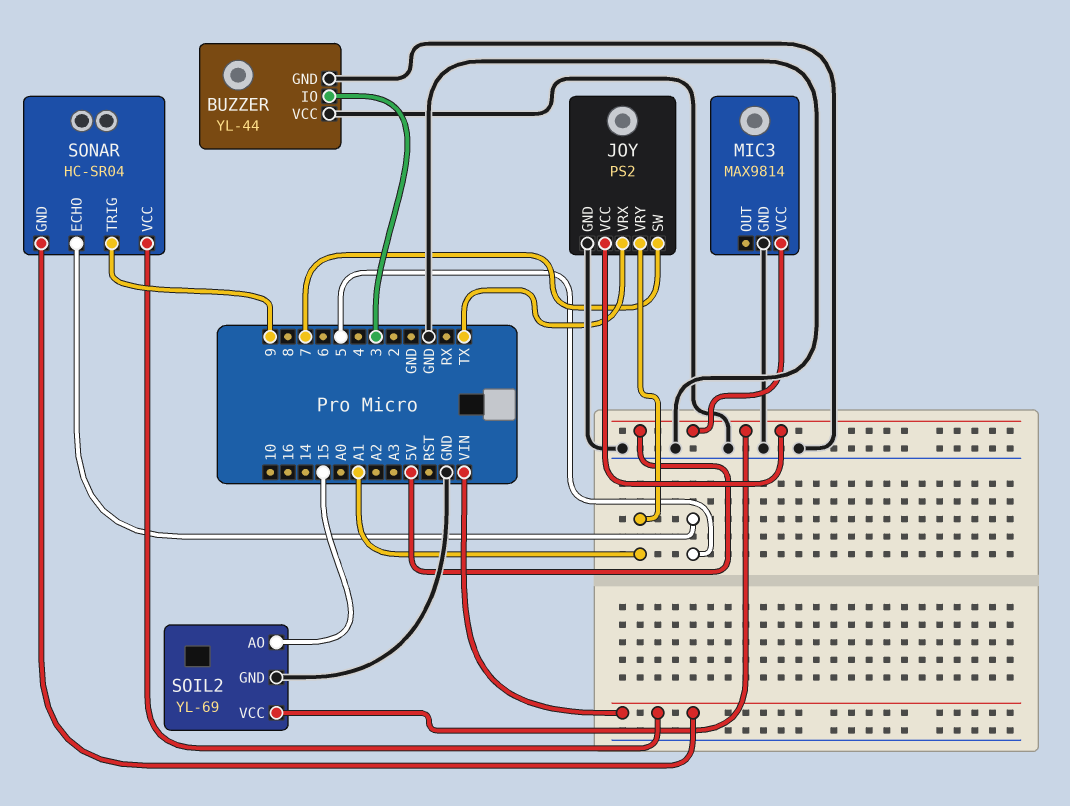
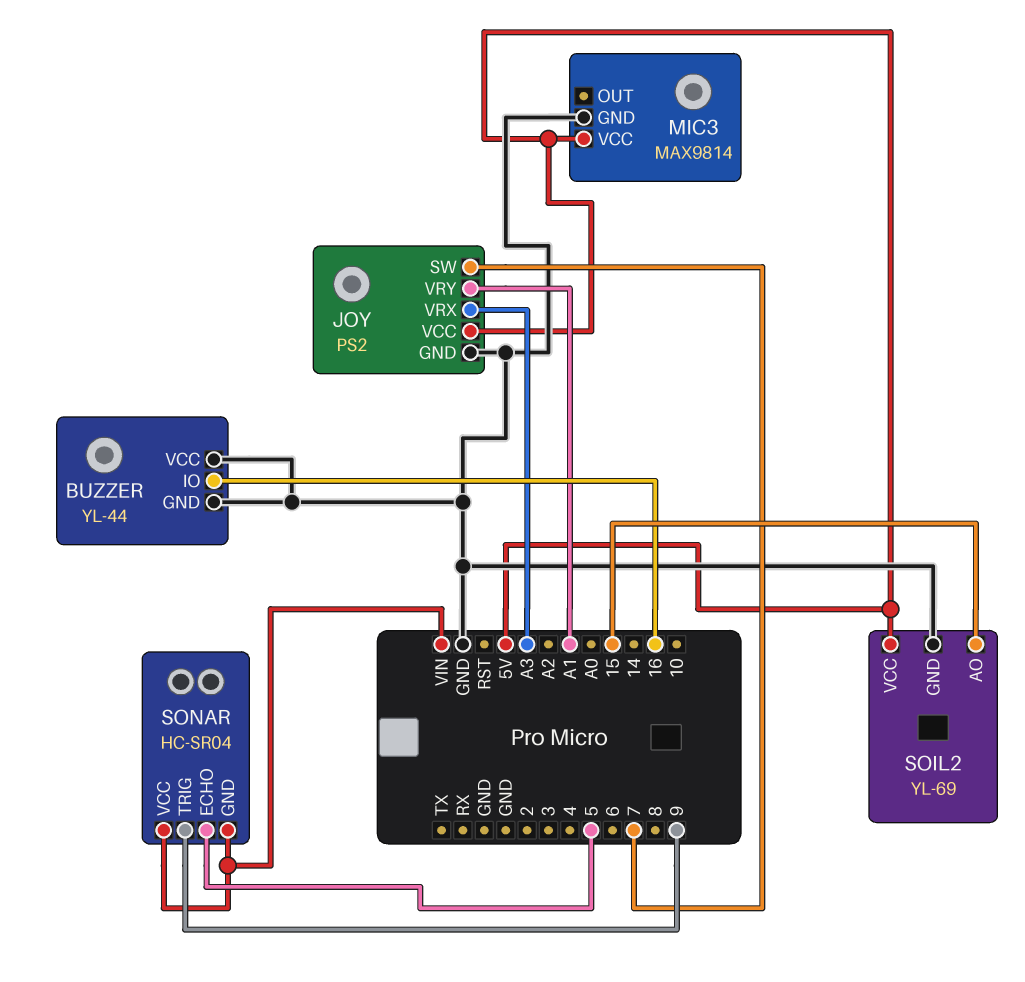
BUZZER pin IO: 3 -> 16
JOY pin VRX: TX -> A3

